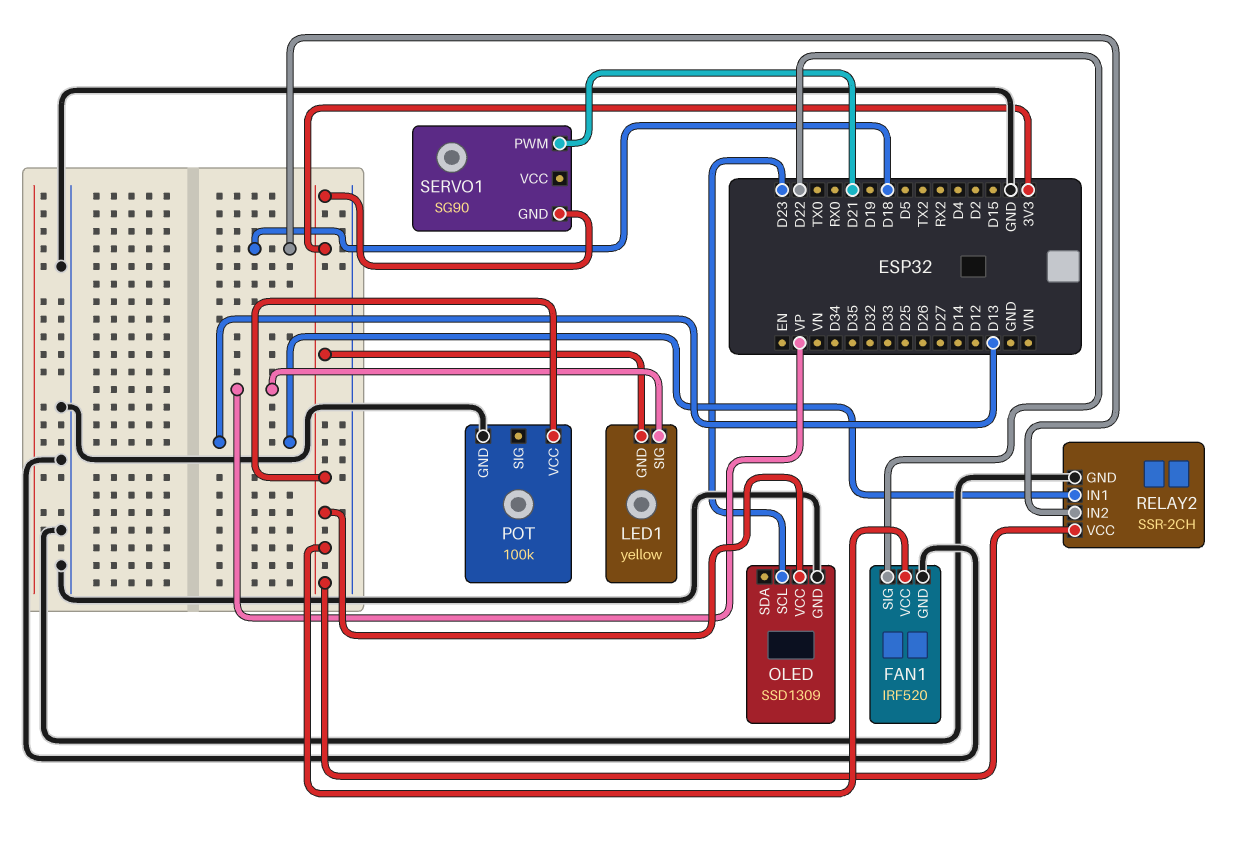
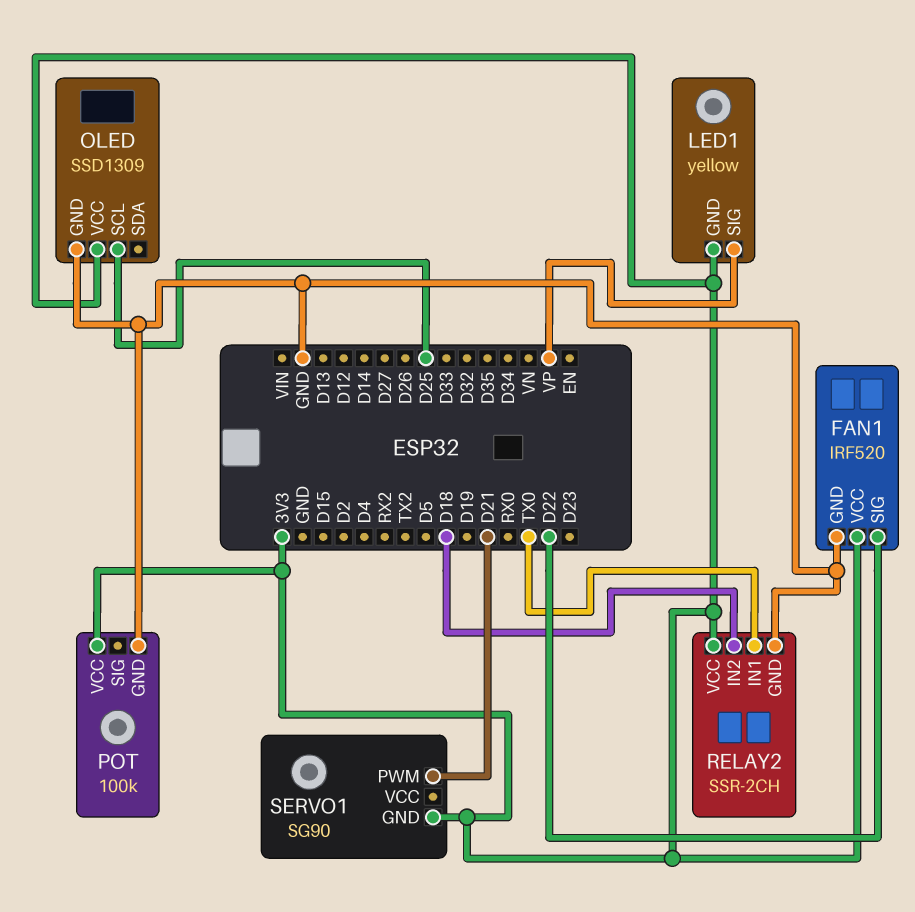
OLED pin SCL: D23 -> D25
RELAY2 pin IN1: D13 -> TX0

